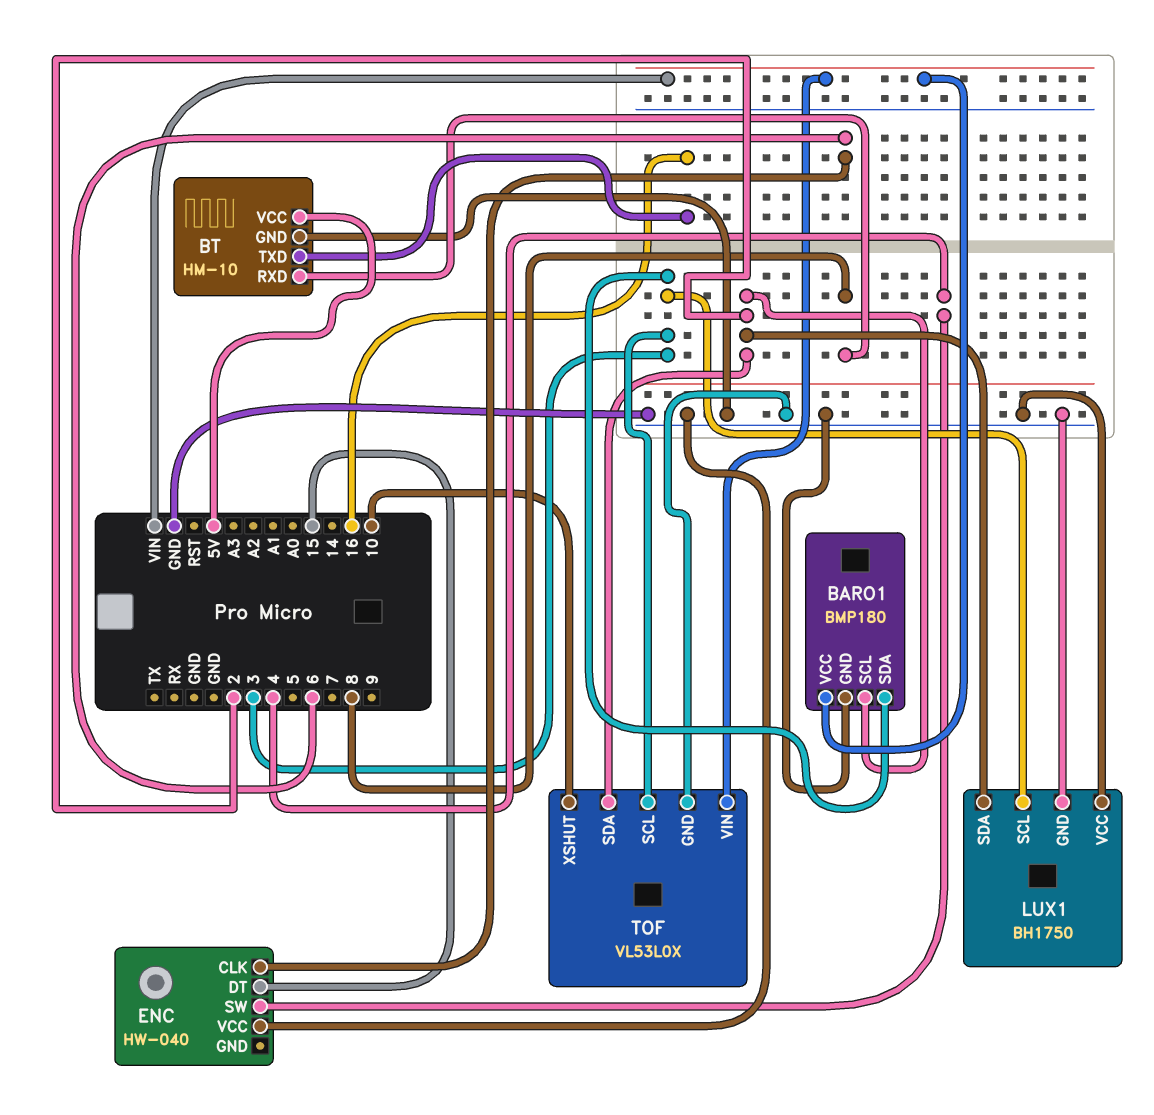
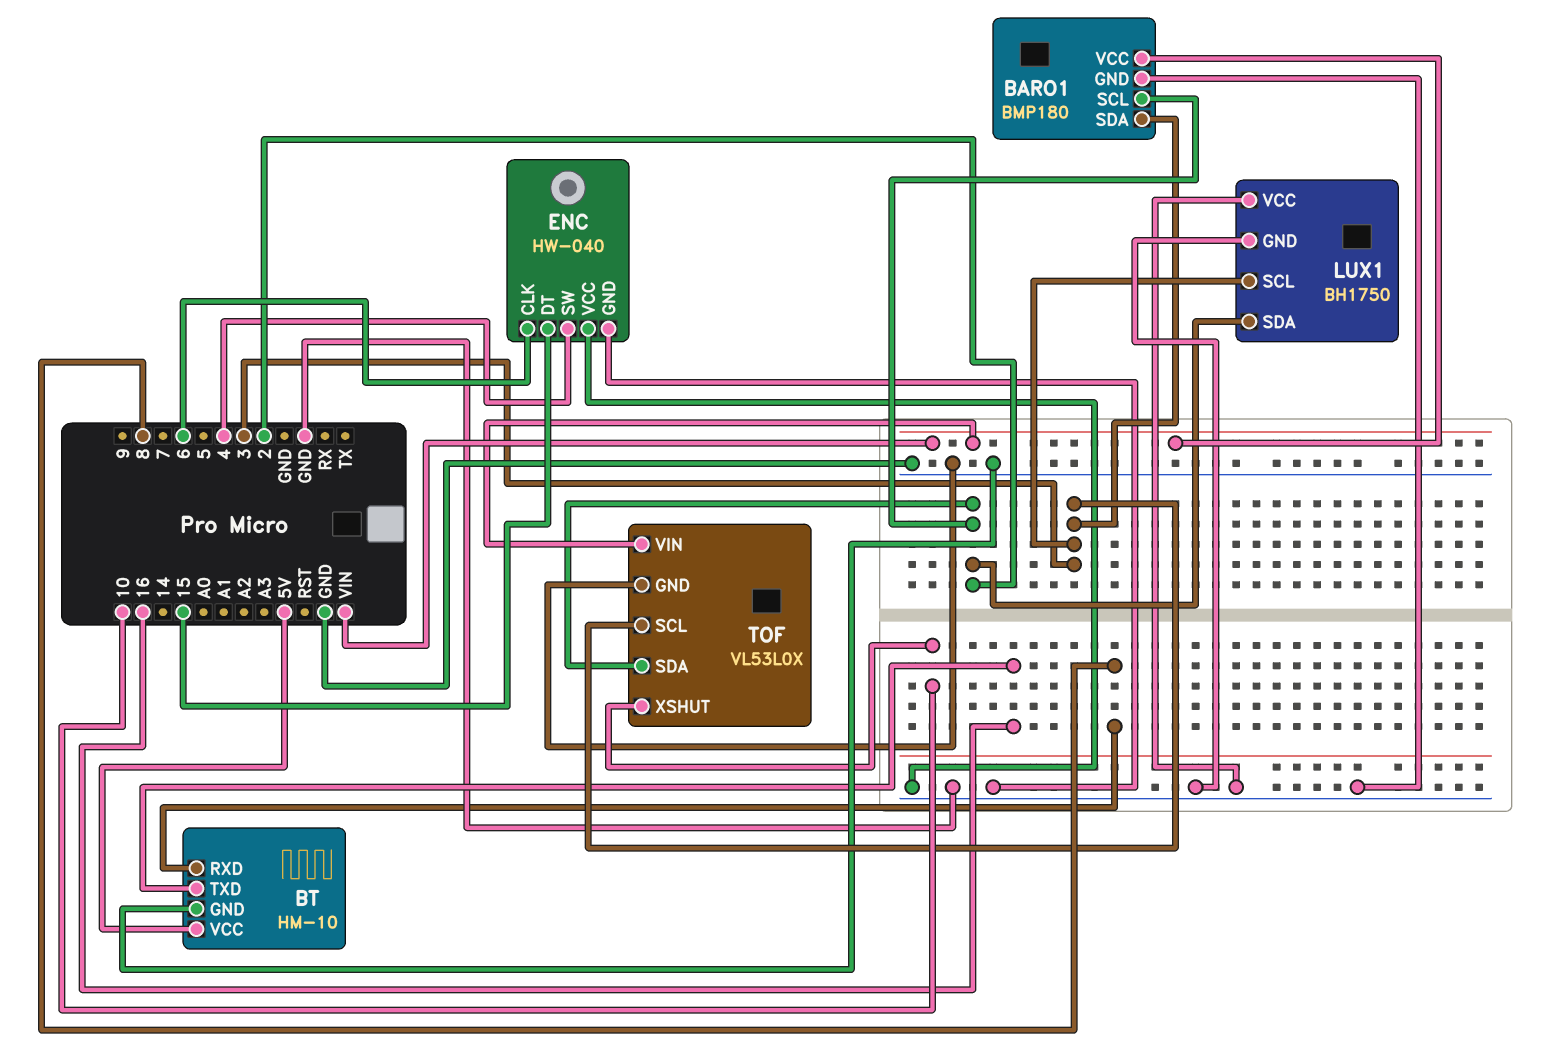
ENC pin GND: none -> GND

